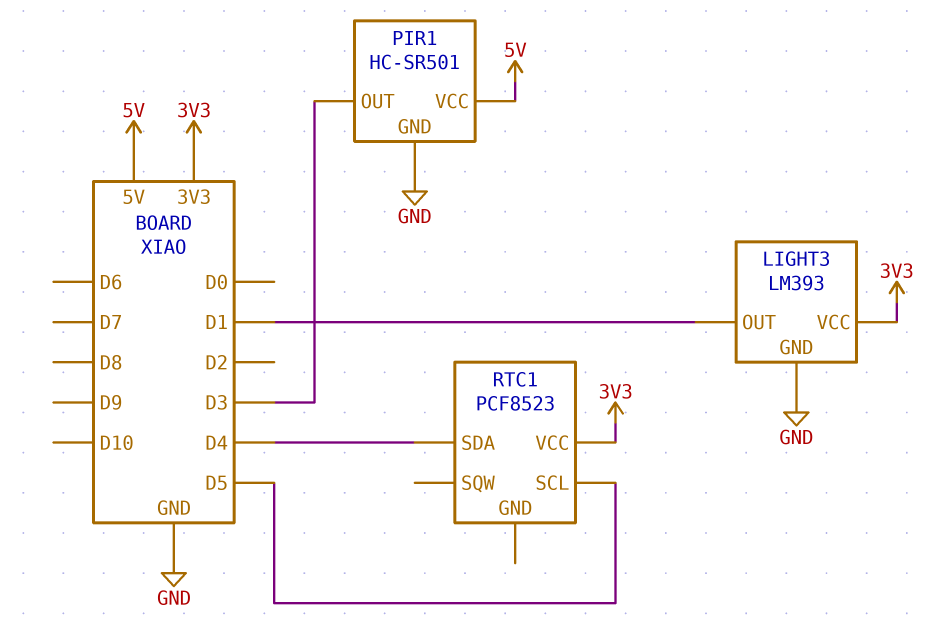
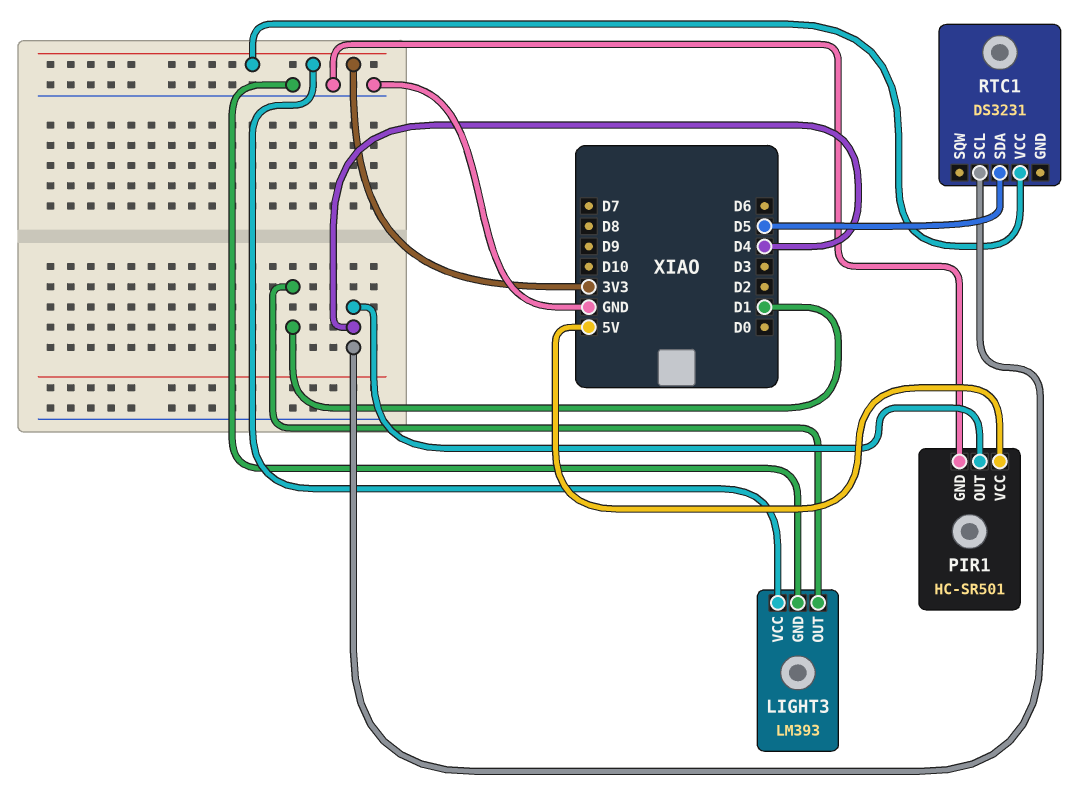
PIR1 pin OUT: D3 -> D4
RTC1: PCF8523 -> DS3231
RTC1 pin SCL: D5 -> D4
RTC1 pin SDA: D4 -> D5

